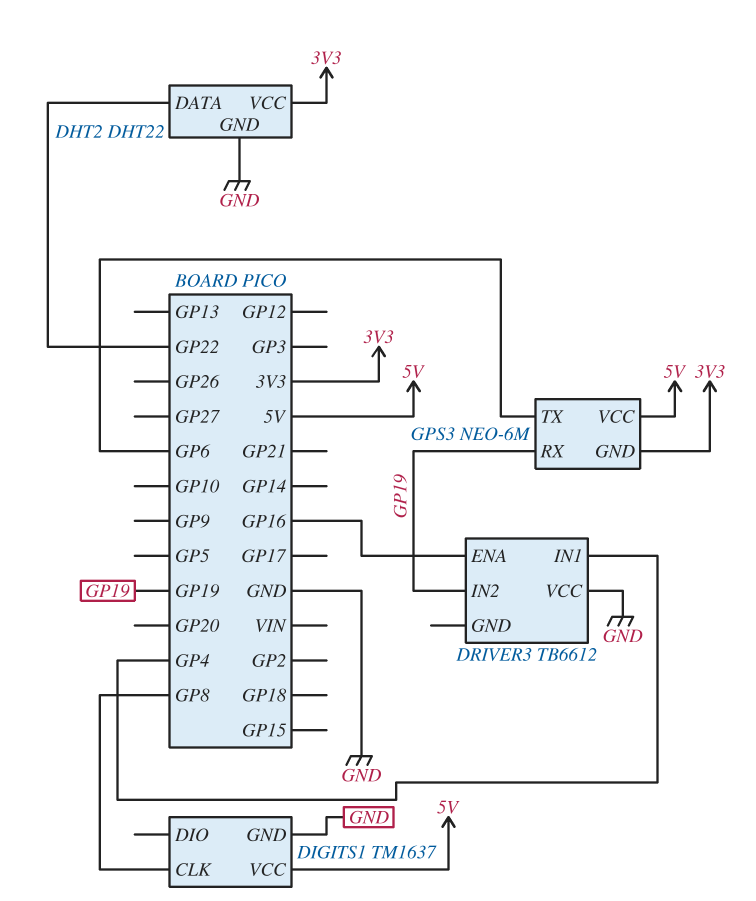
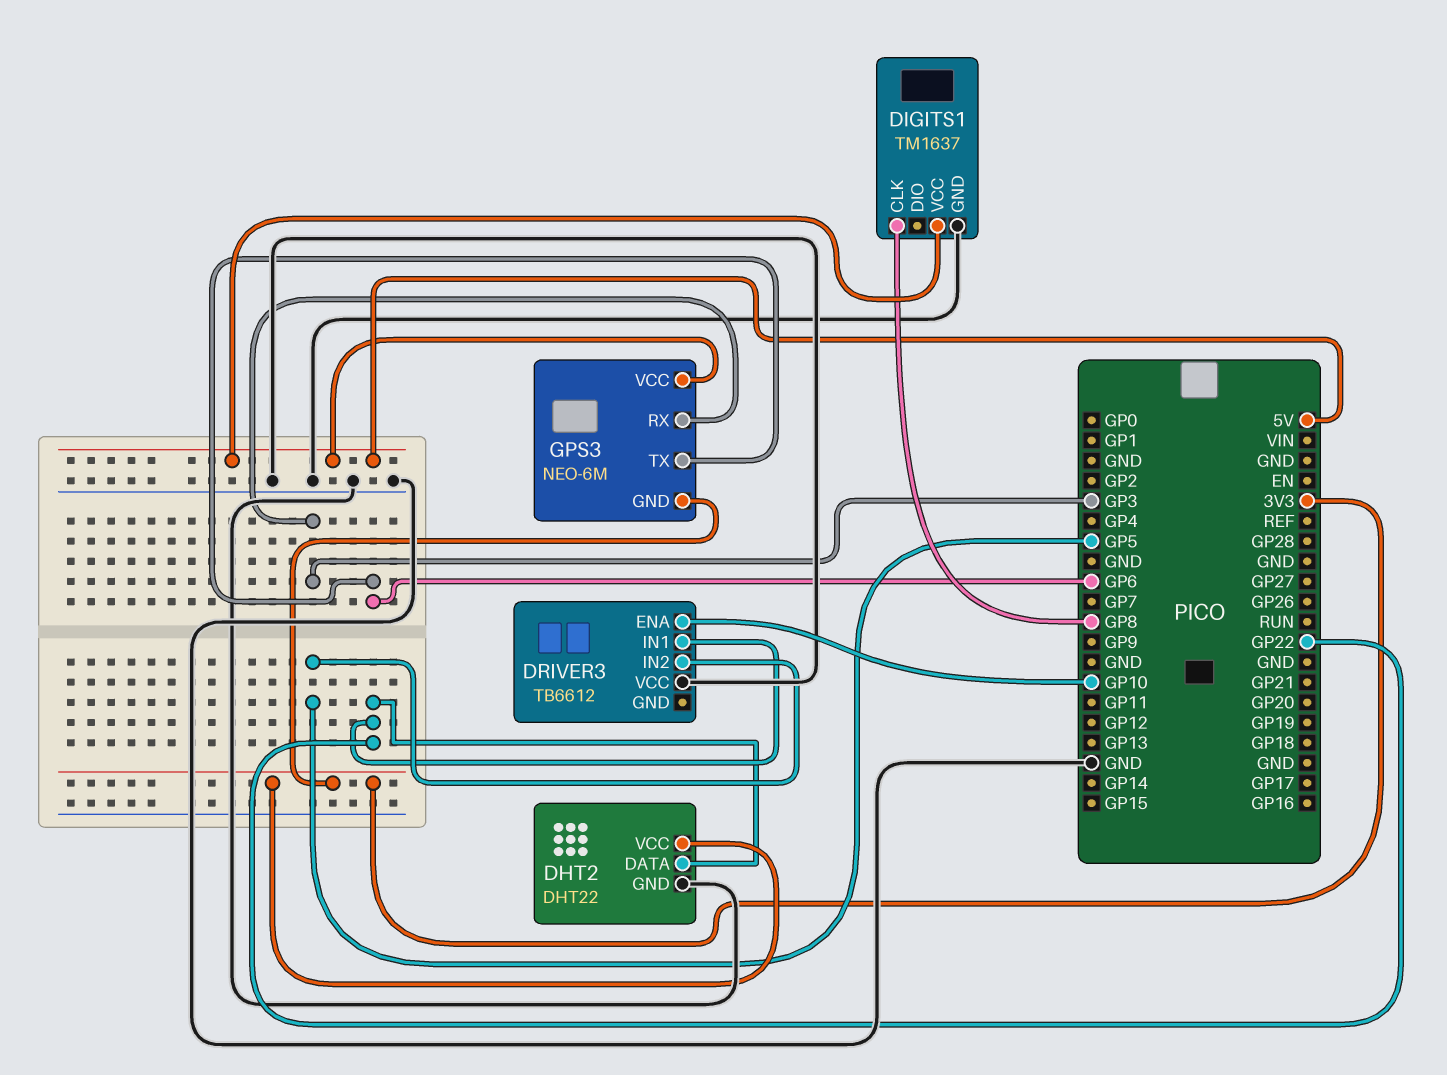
DRIVER3 pin ENA: GP16 -> GP10
DRIVER3 pin IN1: GP4 -> GP22
DRIVER3 pin IN2: GP19 -> GP5
GPS3 pin RX: GP19 -> GP3

